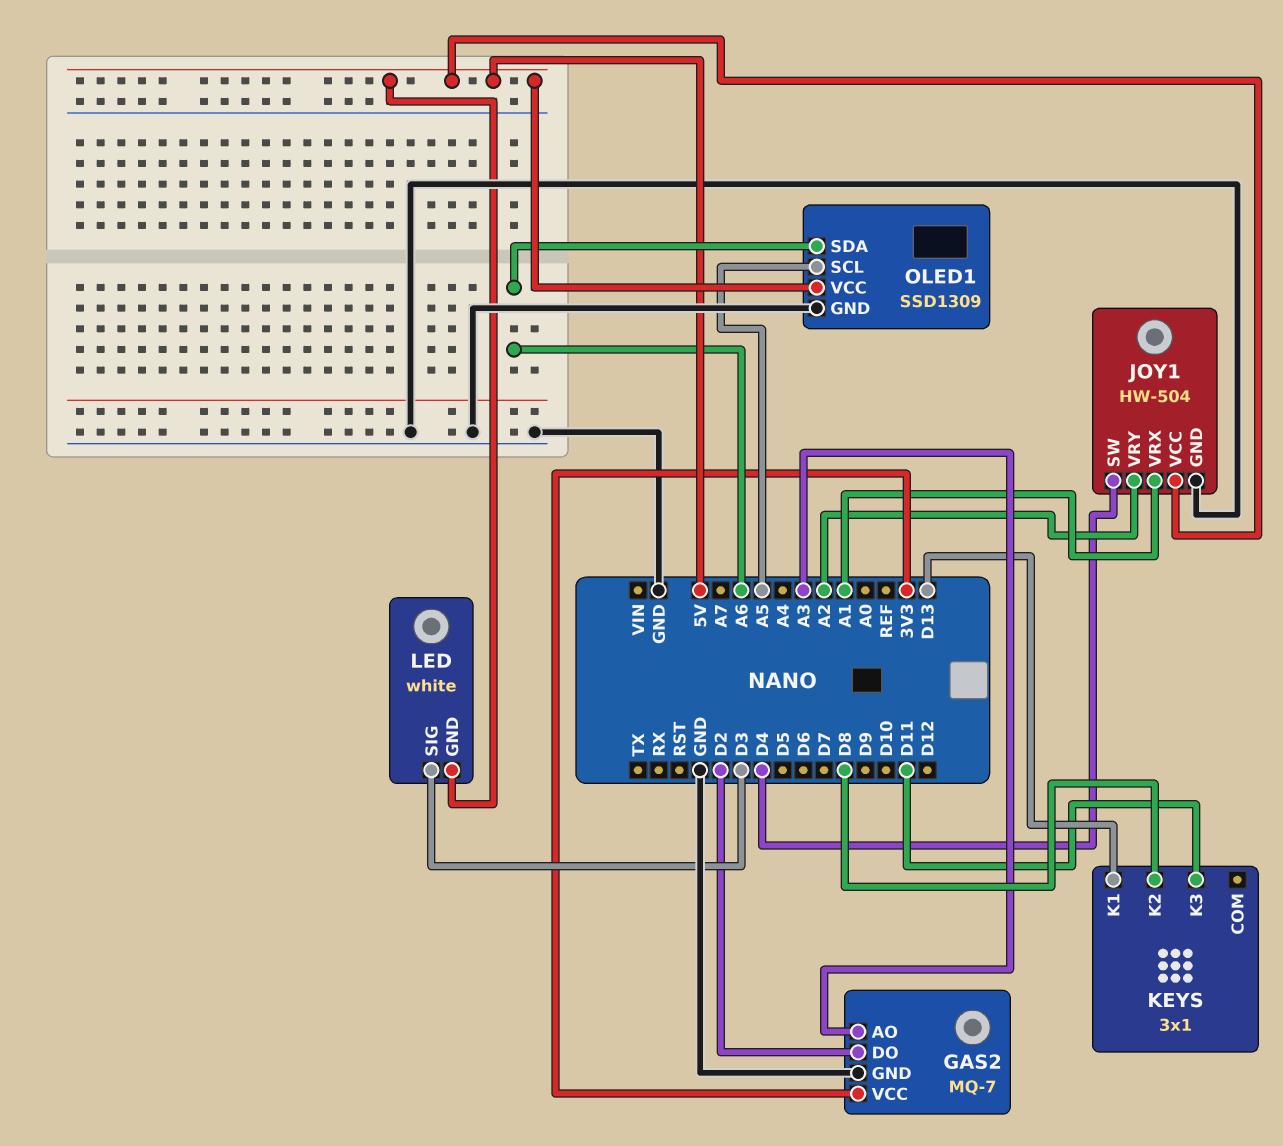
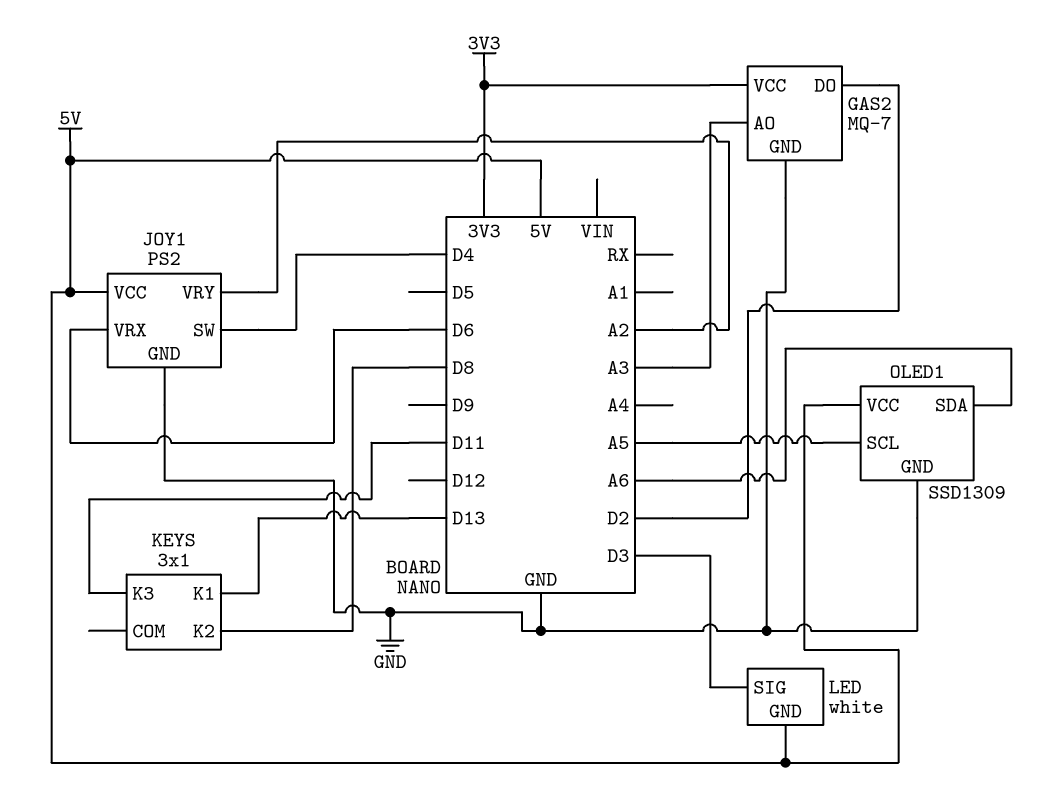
JOY1: HW-504 -> PS2
JOY1 pin VRX: A1 -> D6

